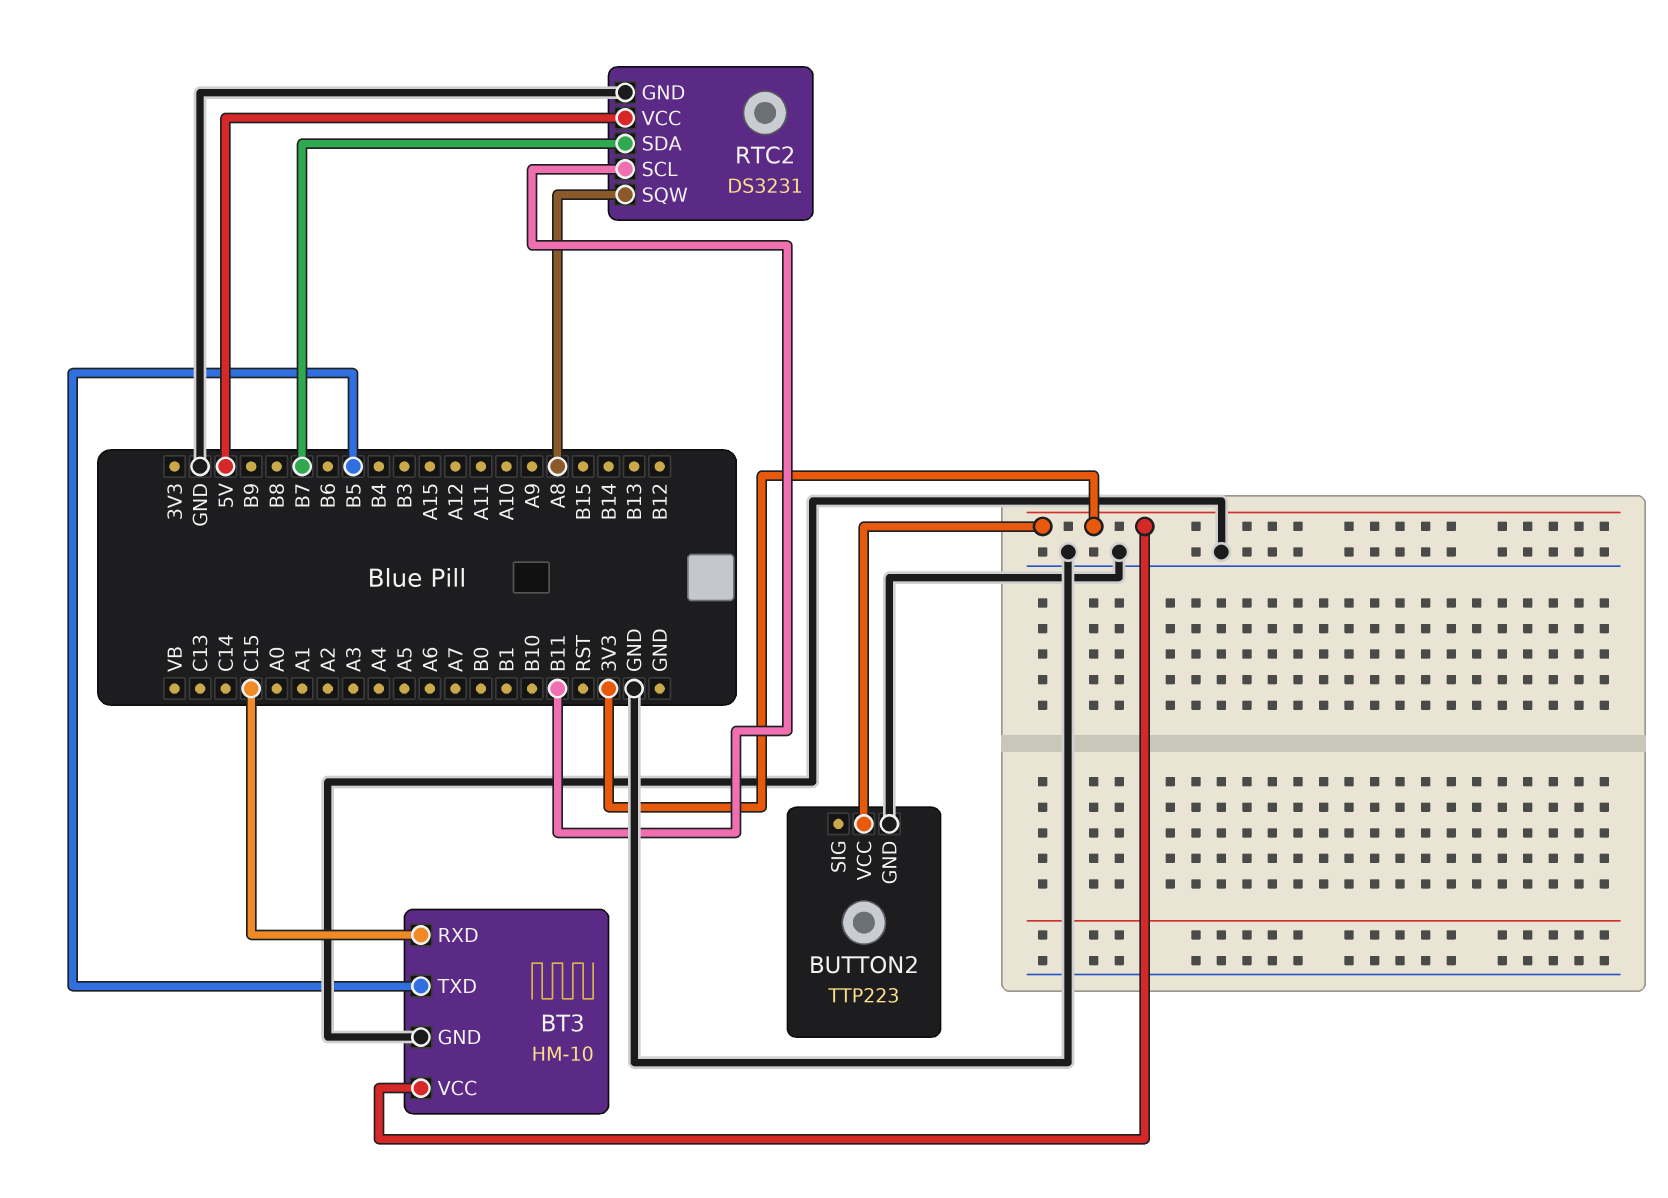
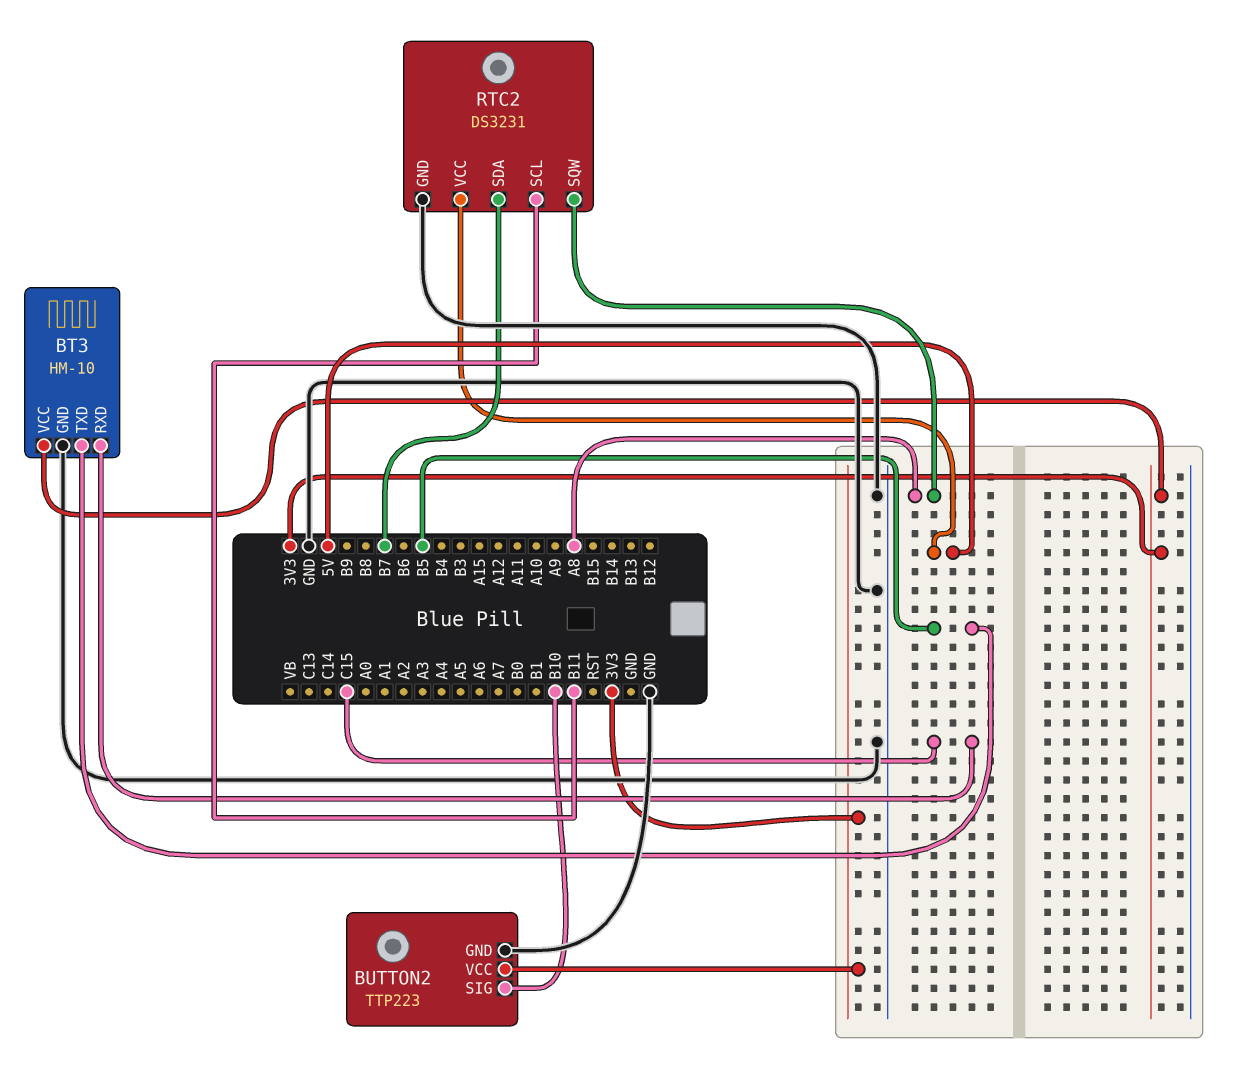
BUTTON2 pin SIG: none -> B10

